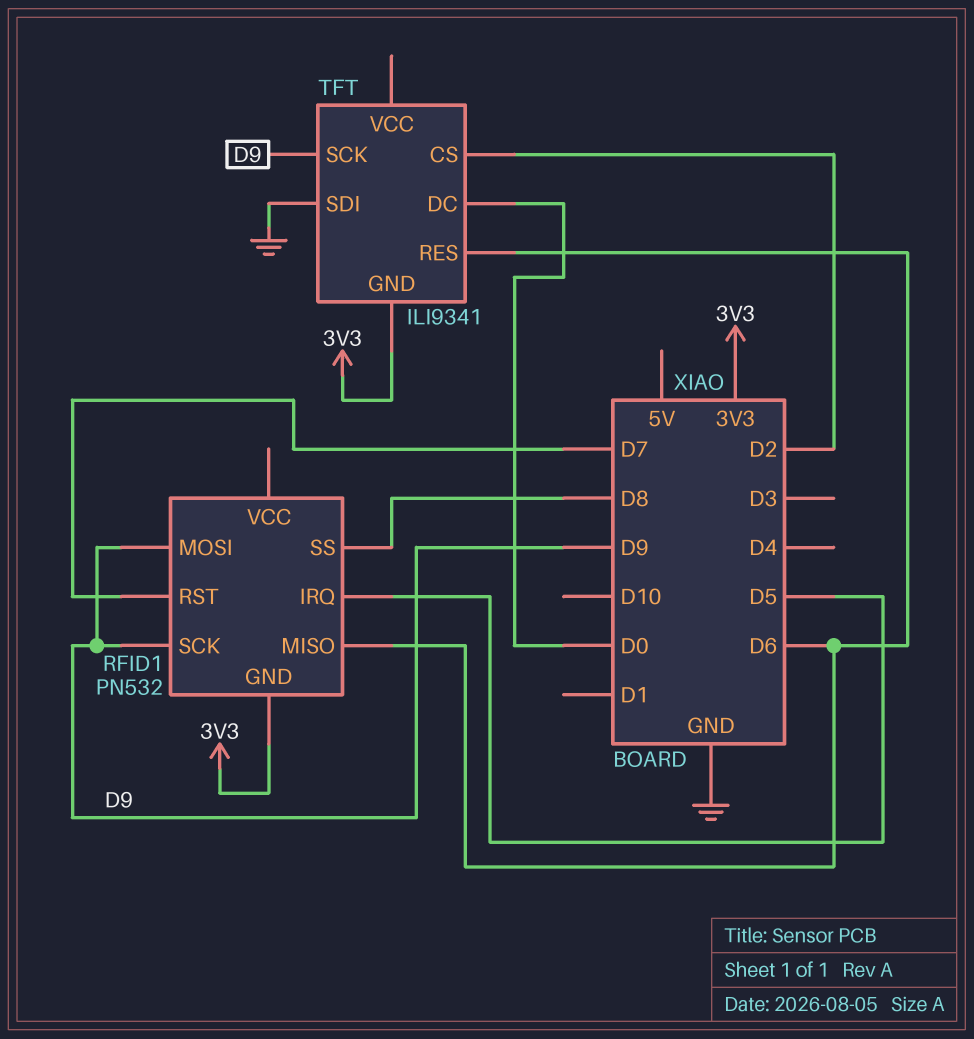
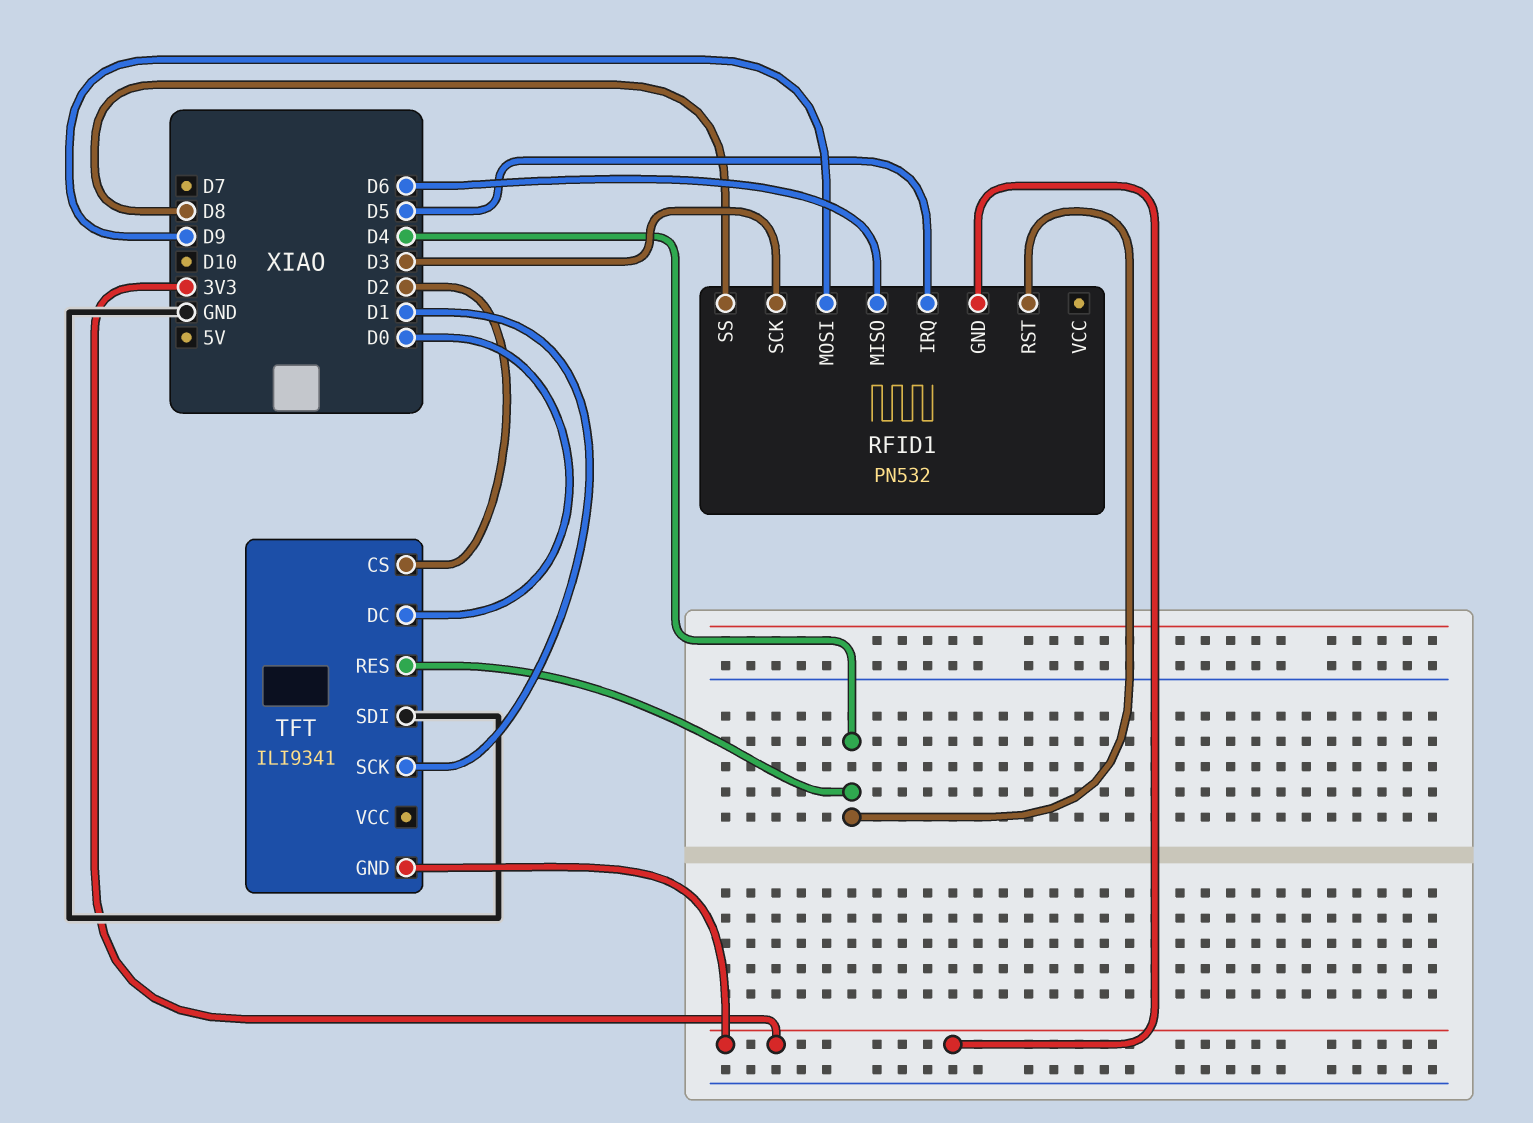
RFID1 pin RST: D7 -> D4
RFID1 pin SCK: D9 -> D3
TFT pin RES: D6 -> D4
TFT pin SCK: D9 -> D1

